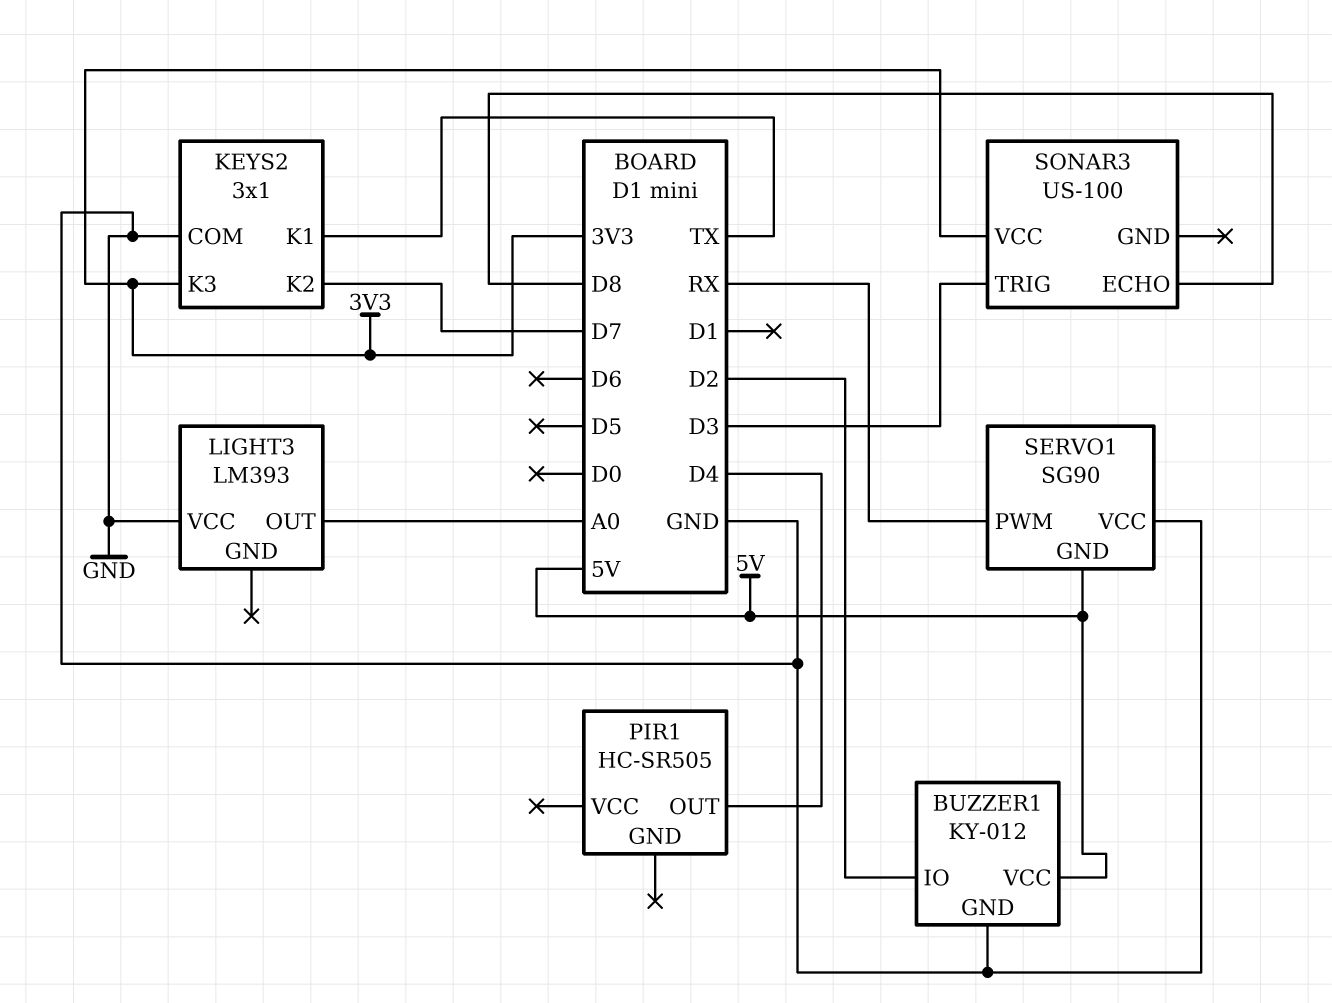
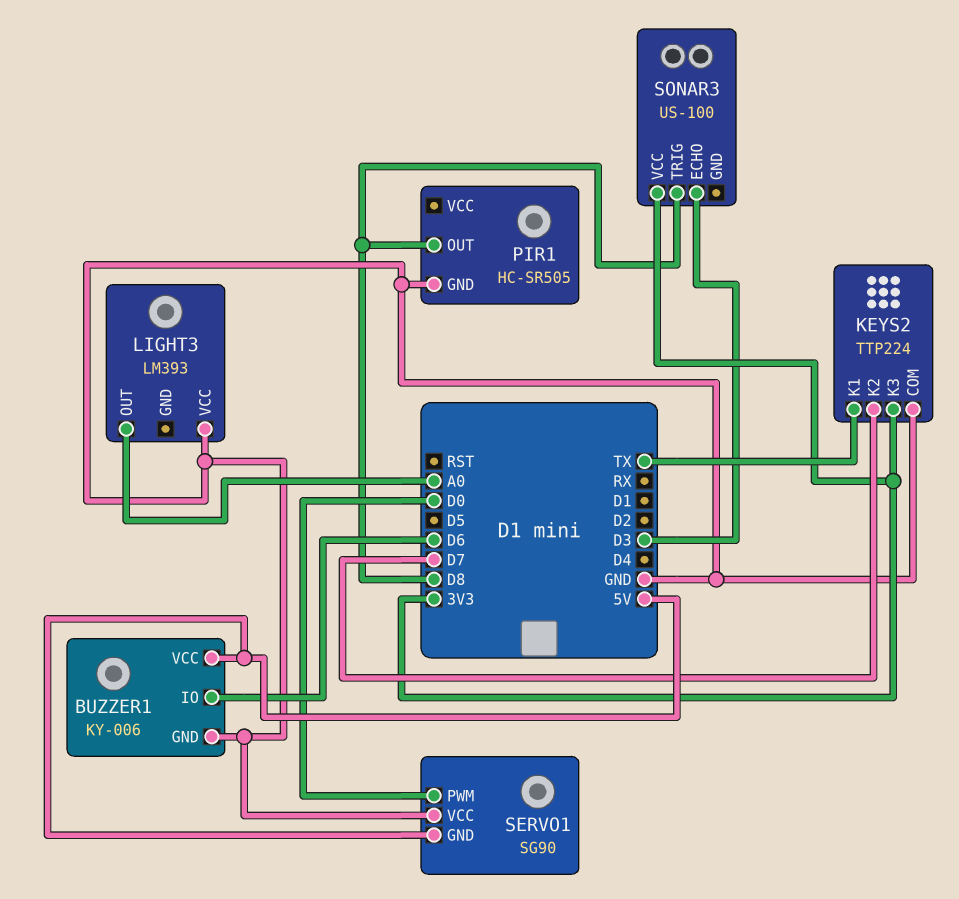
BUZZER1: KY-012 -> KY-006
BUZZER1 pin IO: D2 -> D6
KEYS2: 3x1 -> TTP224
PIR1 pin GND: none -> GND
PIR1 pin OUT: D4 -> D8
SERVO1 pin PWM: RX -> D0
SONAR3 pin ECHO: D8 -> D3
SONAR3 pin TRIG: D3 -> D8

